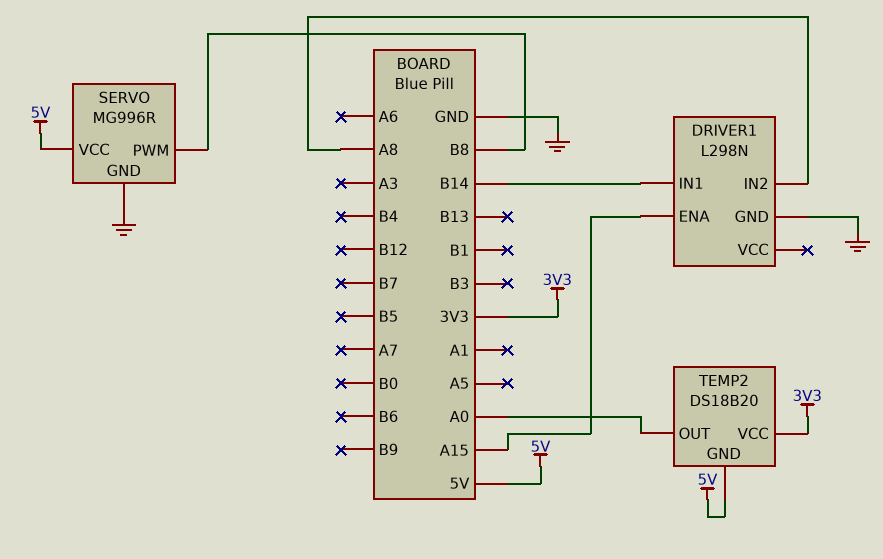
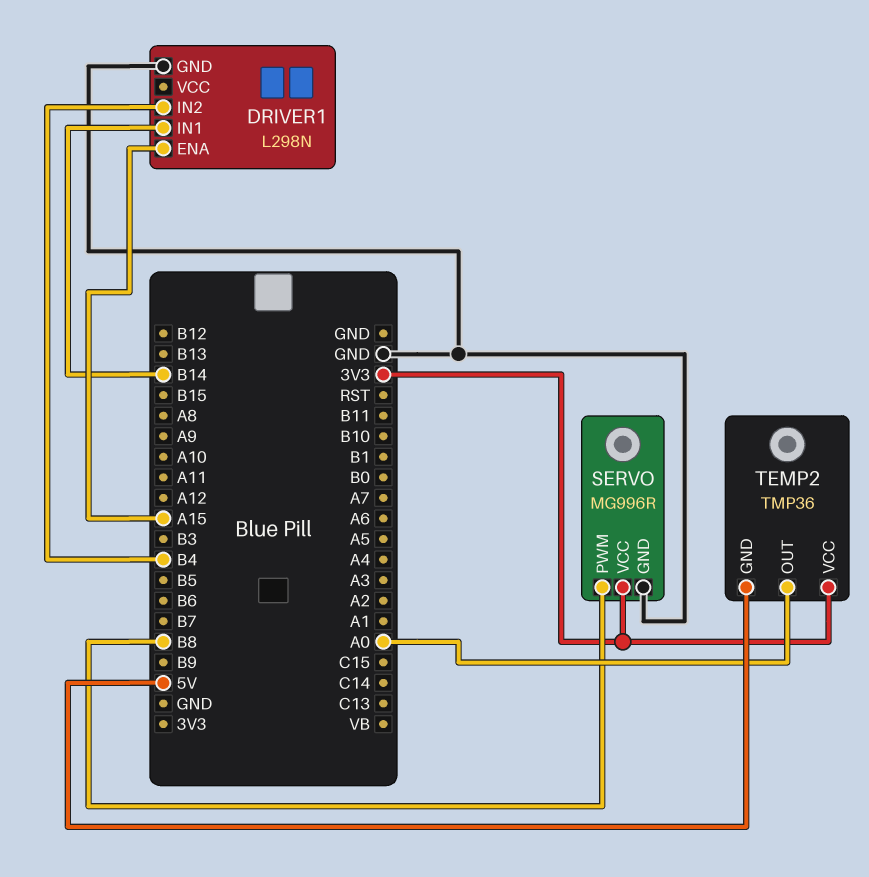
DRIVER1 pin IN2: A8 -> B4
SERVO pin VCC: 5V -> 3V3
TEMP2: DS18B20 -> TMP36

